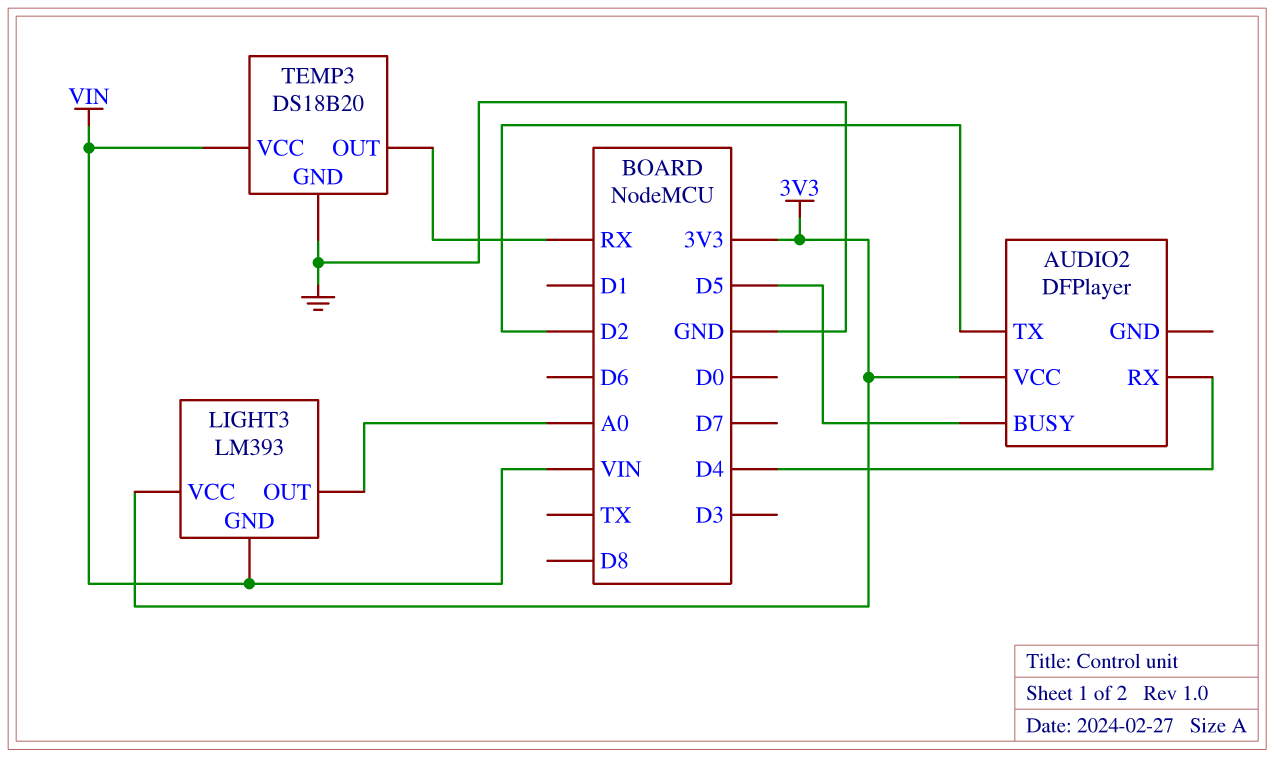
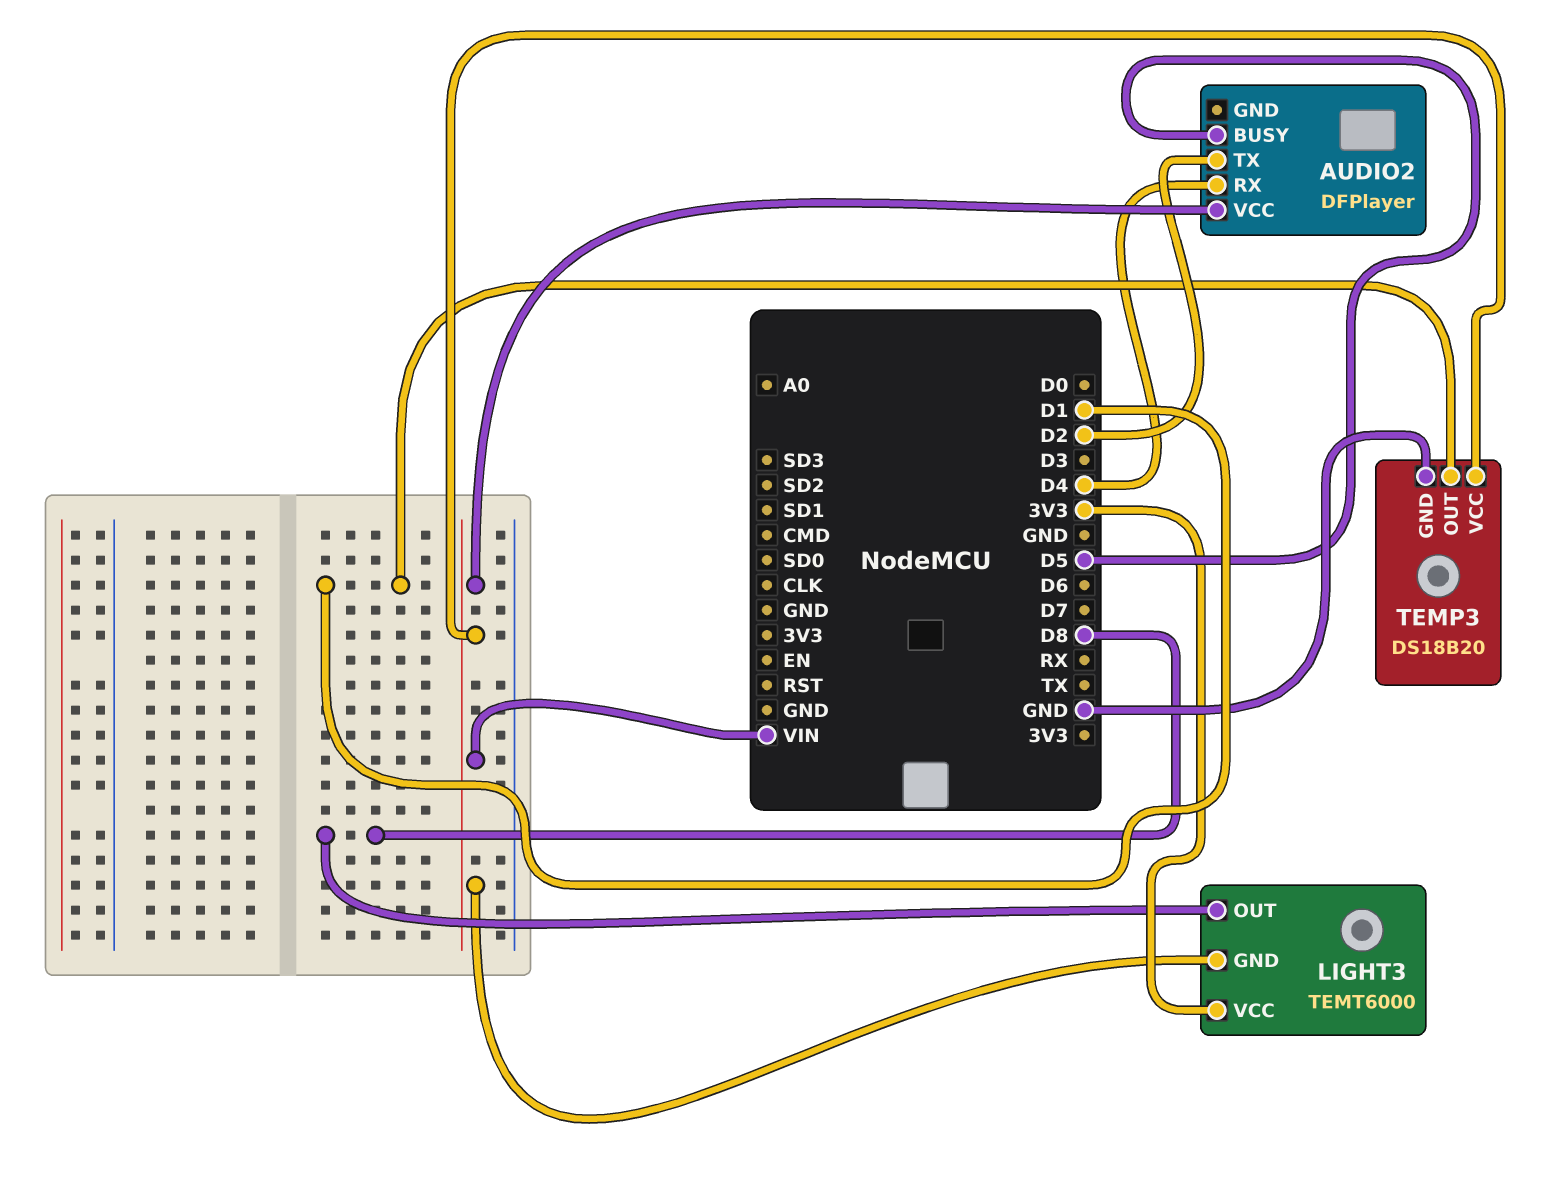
AUDIO2 pin VCC: 3V3 -> VIN
LIGHT3: LM393 -> TEMT6000
LIGHT3 pin OUT: A0 -> D8
TEMP3 pin OUT: RX -> D1

